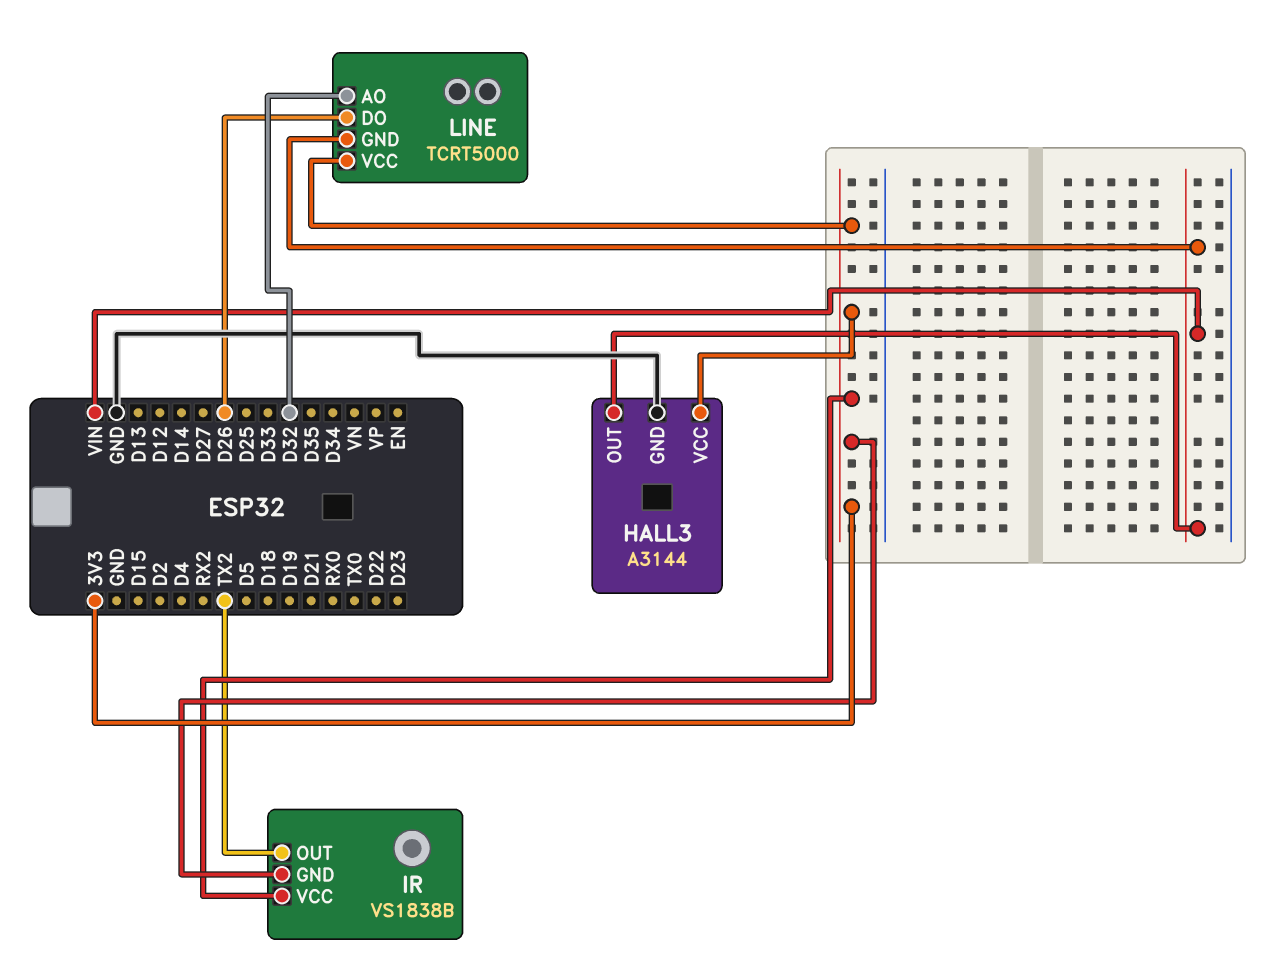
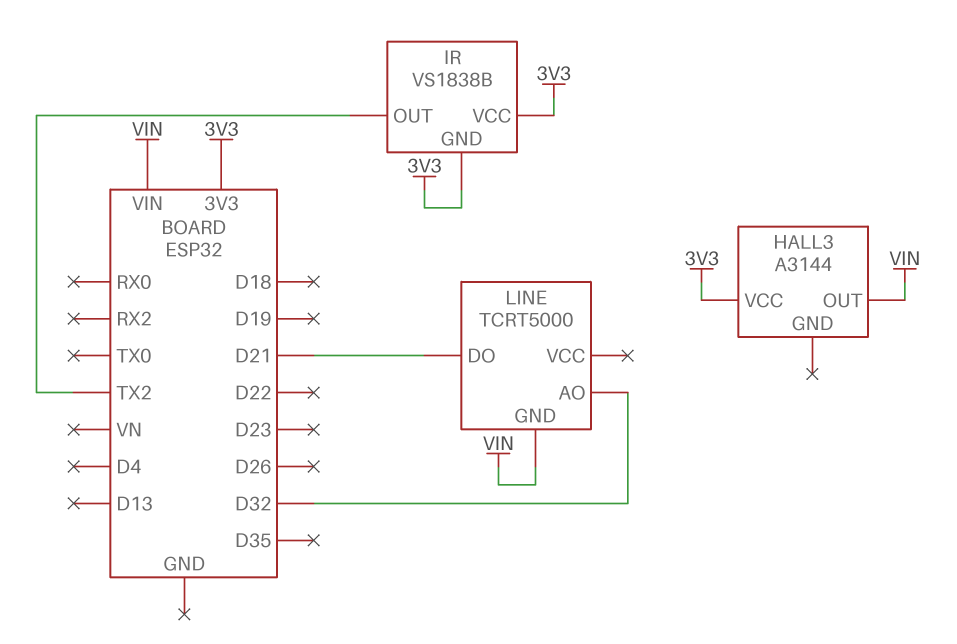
HALL3 pin GND: GND -> none
LINE pin DO: D26 -> D21
LINE pin VCC: 3V3 -> none

